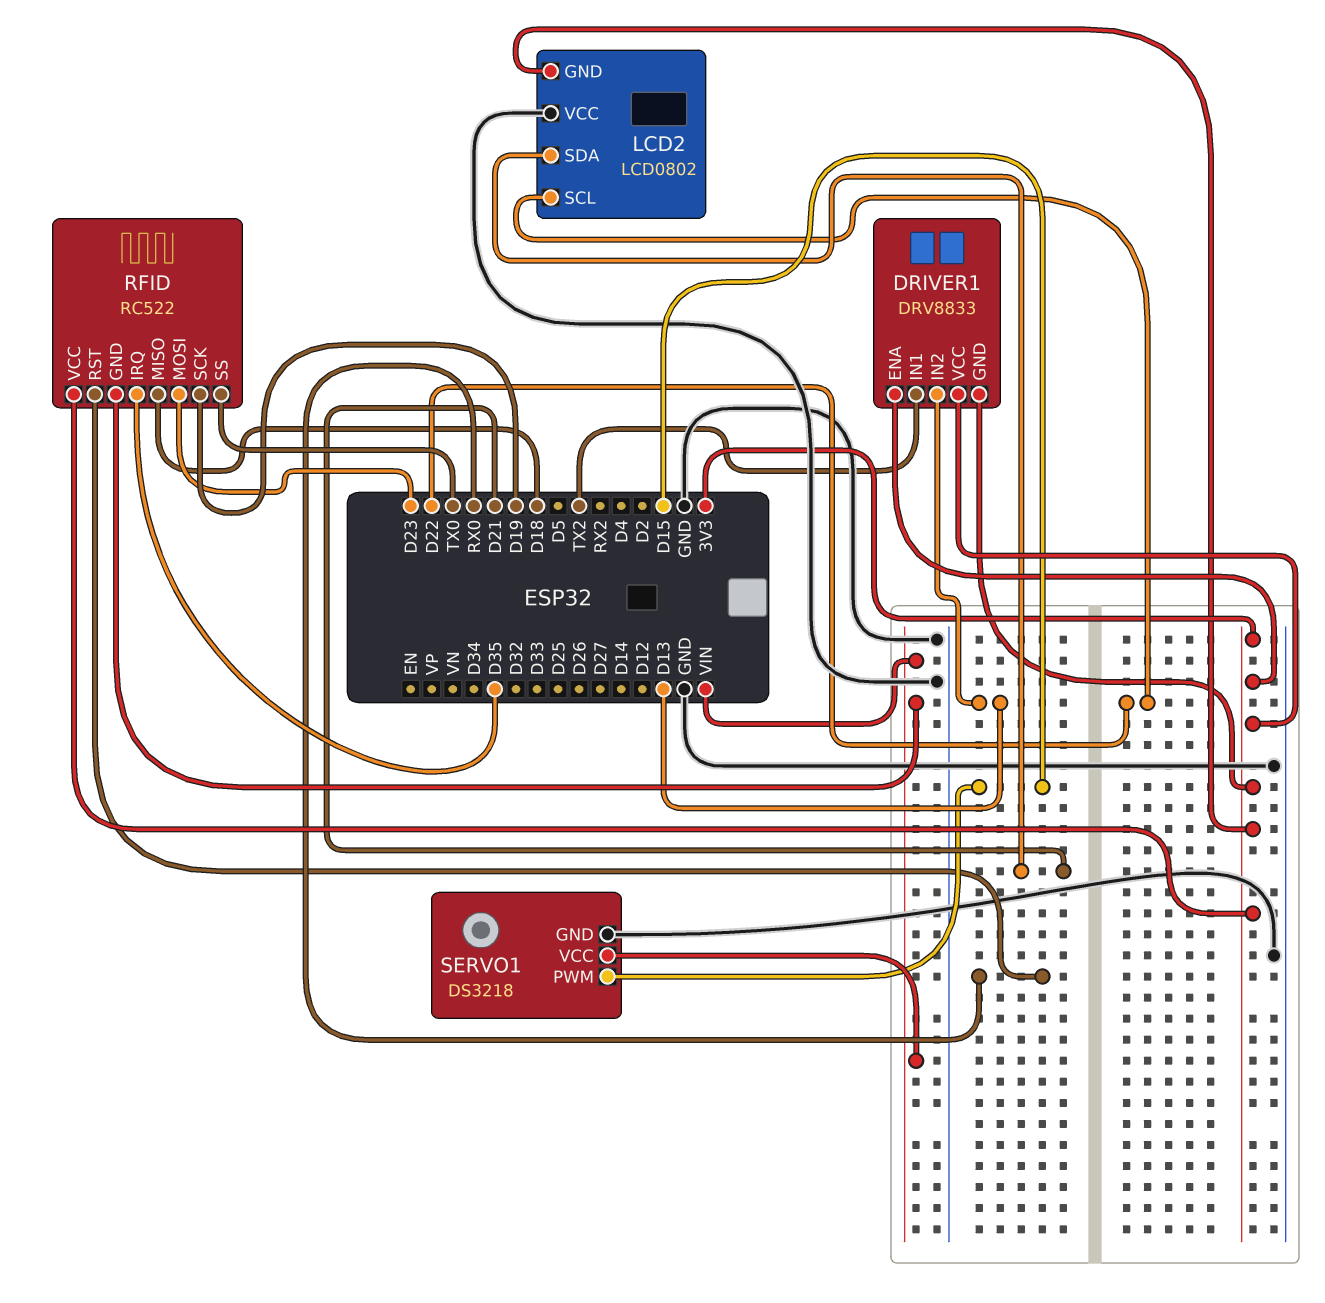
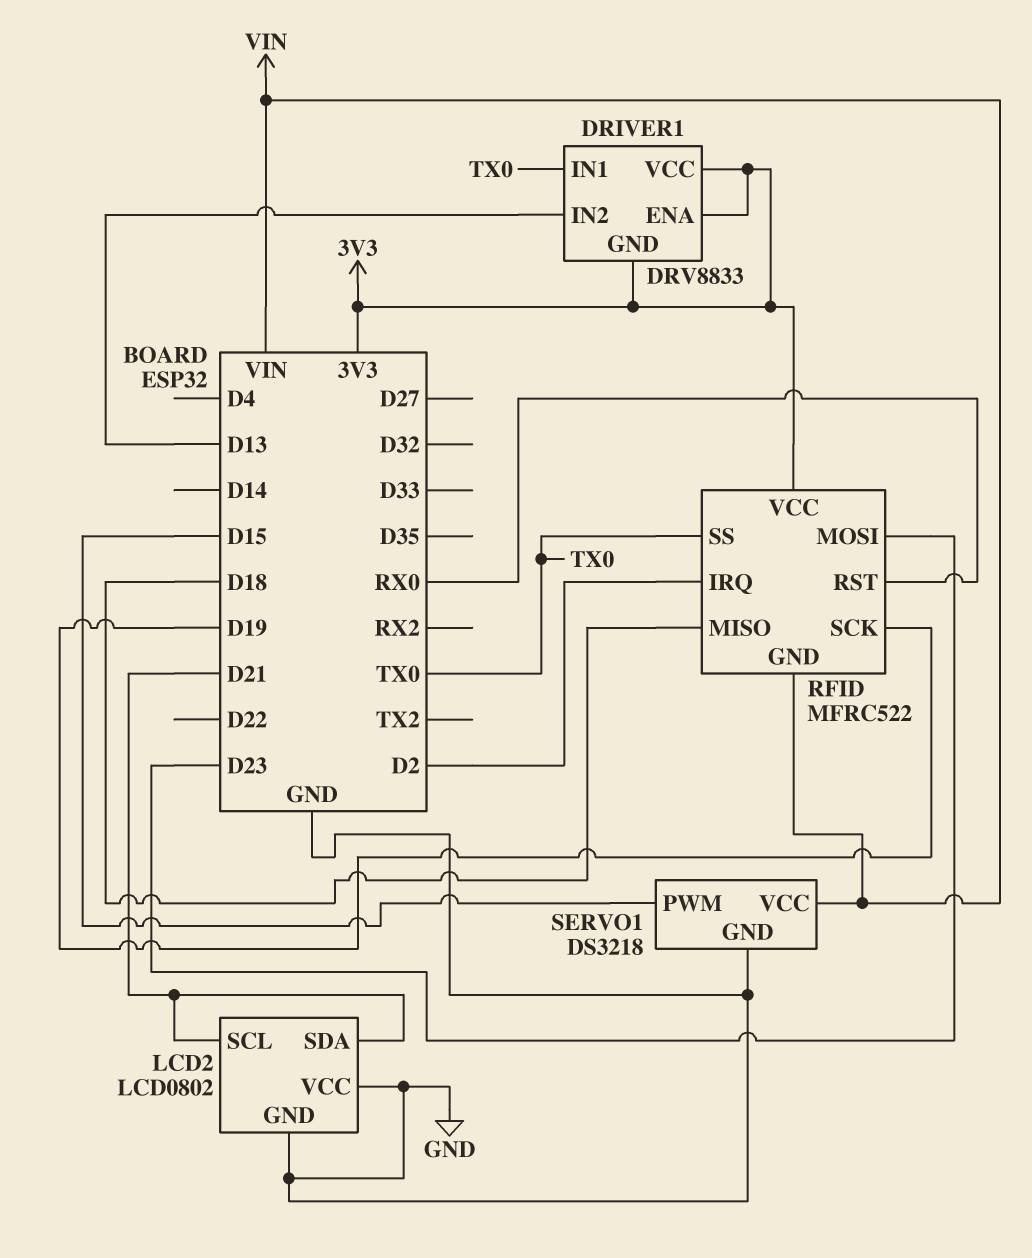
DRIVER1 pin IN1: TX2 -> TX0
LCD2 pin GND: 3V3 -> GND
LCD2 pin SCL: D22 -> D21
RFID: RC522 -> MFRC522
RFID pin IRQ: D35 -> D2

